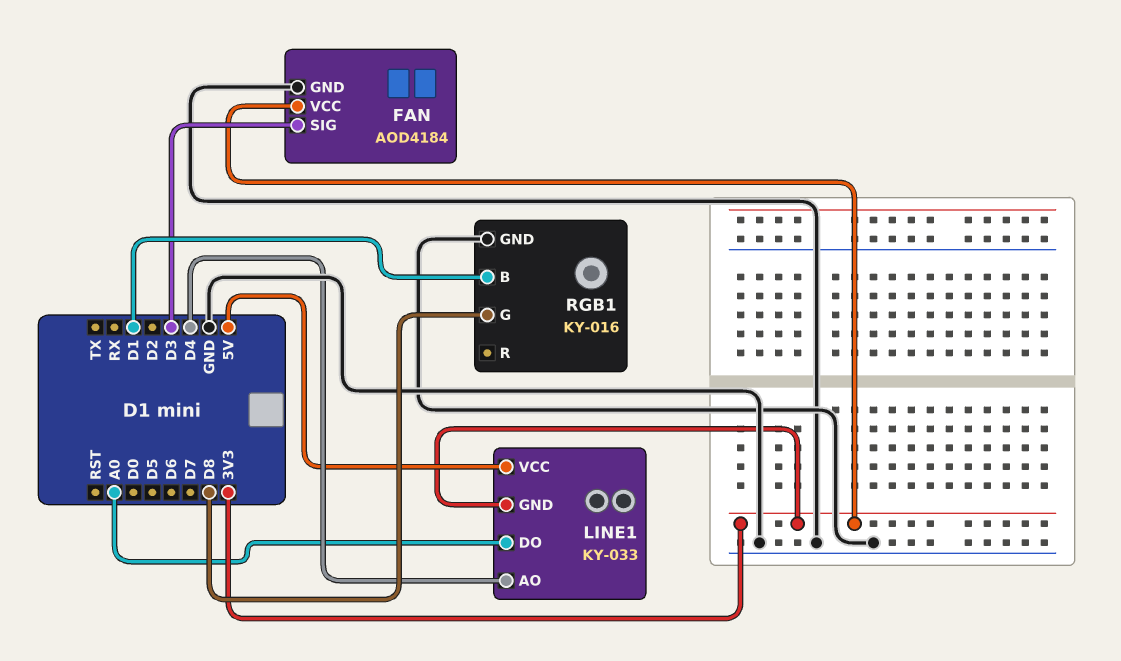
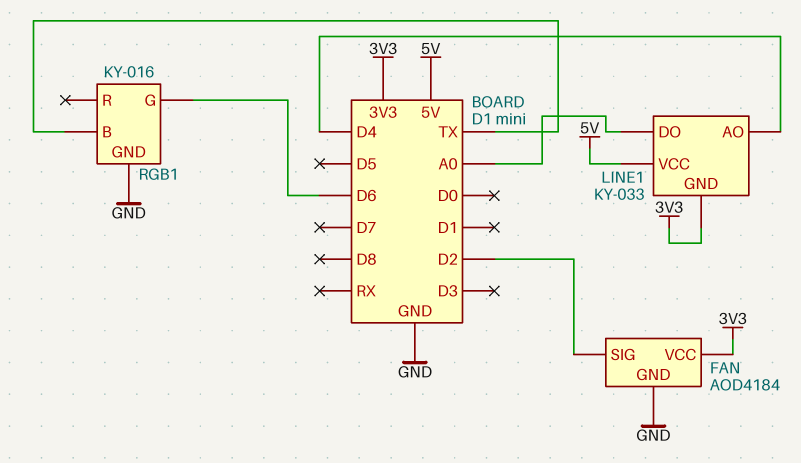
FAN pin SIG: D3 -> D2
RGB1 pin B: D1 -> TX
RGB1 pin G: D8 -> D6

